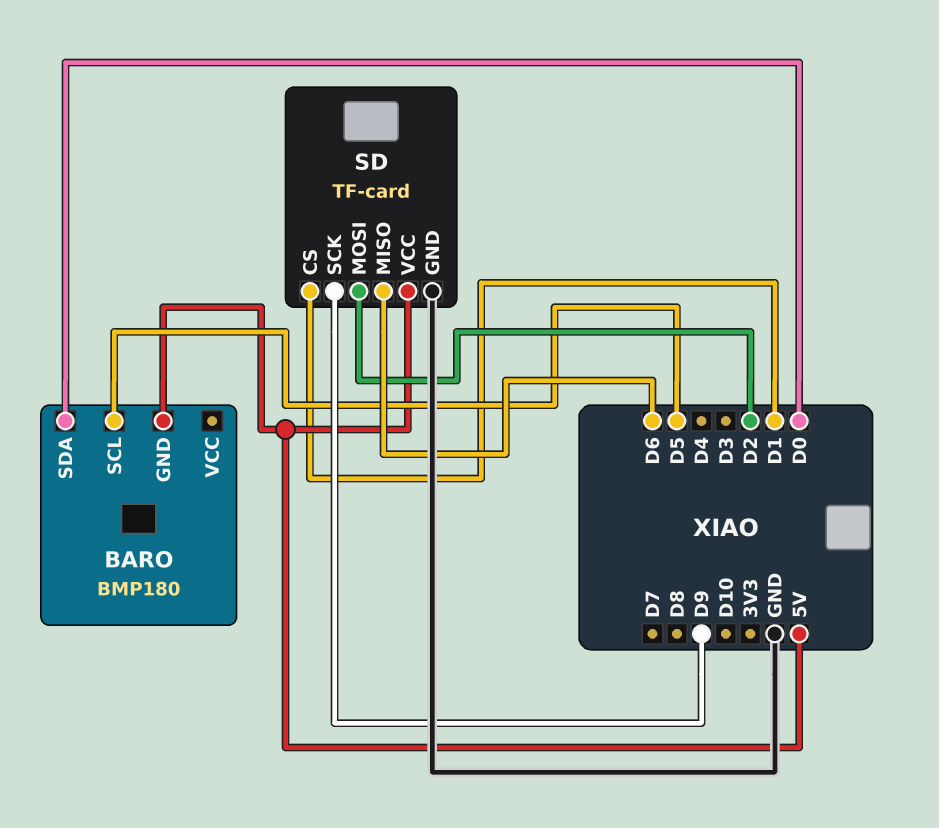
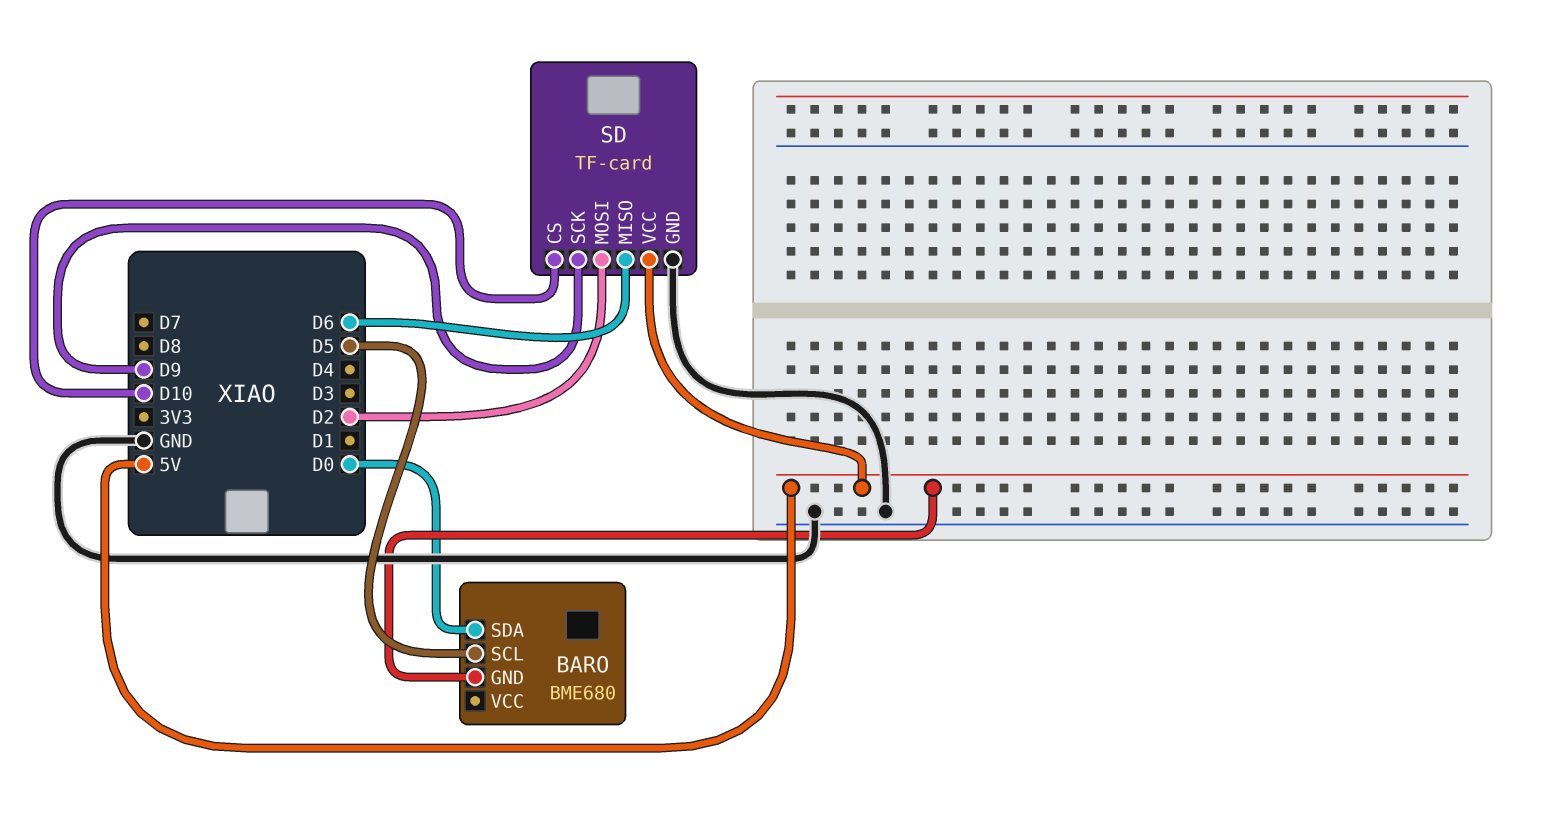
BARO: BMP180 -> BME680
SD pin CS: D1 -> D10

